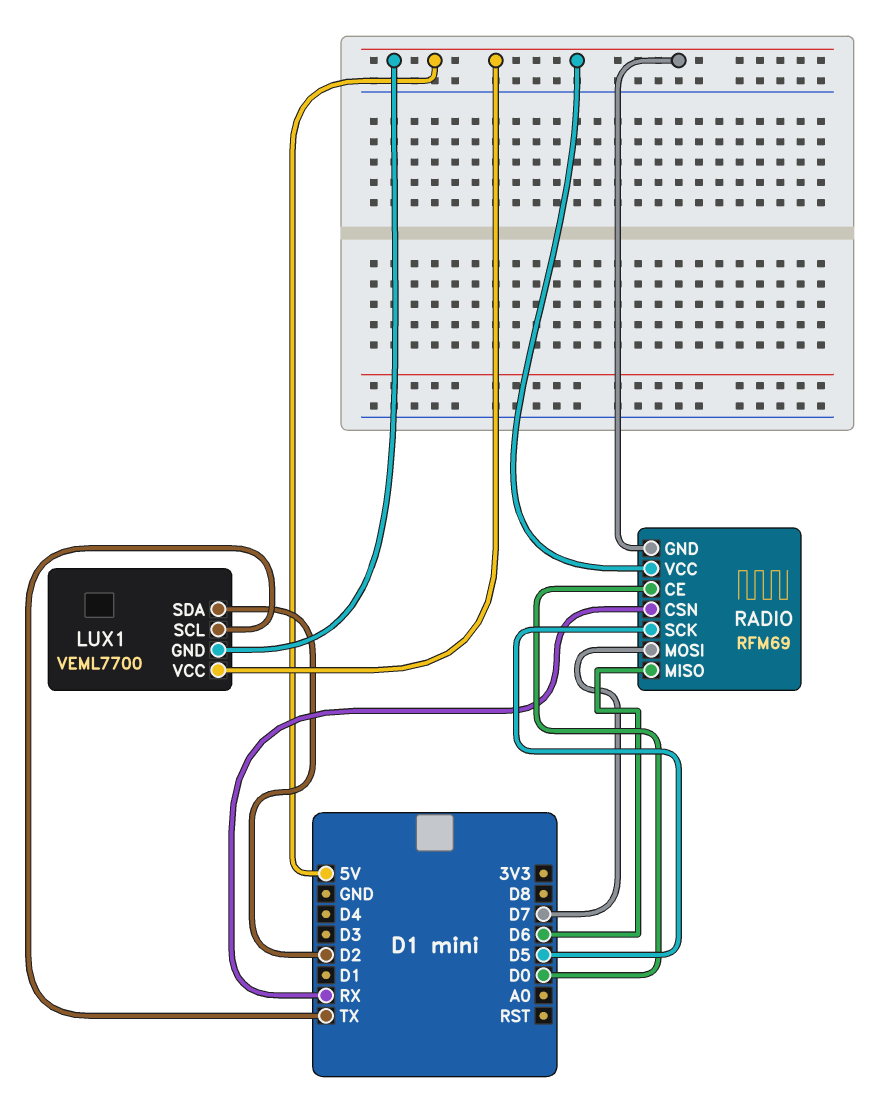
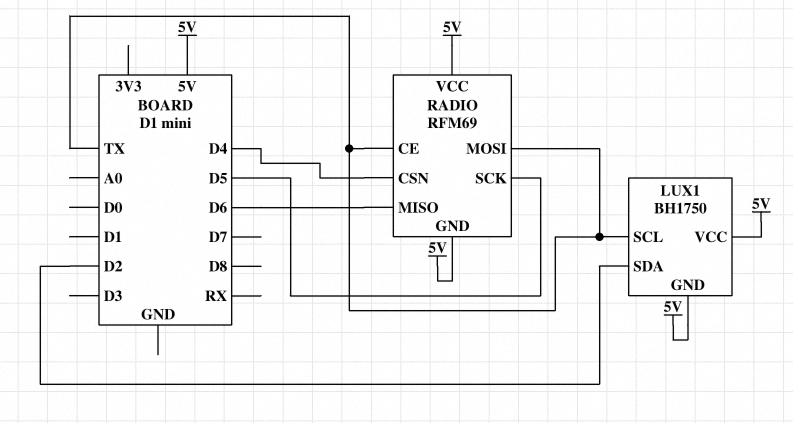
LUX1: VEML7700 -> BH1750
RADIO pin CE: D0 -> TX
RADIO pin CSN: RX -> D4
RADIO pin MOSI: D7 -> TX

